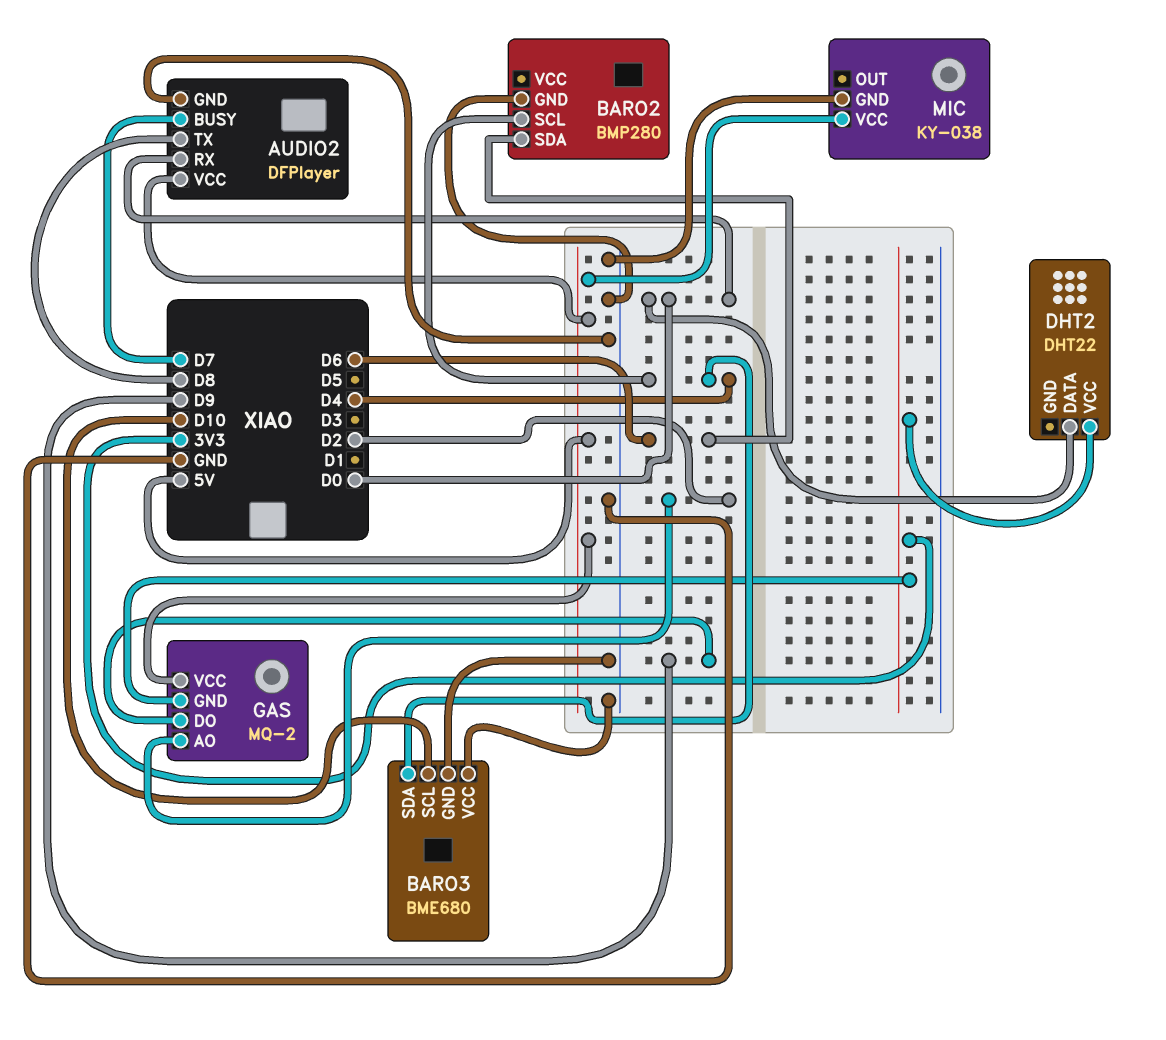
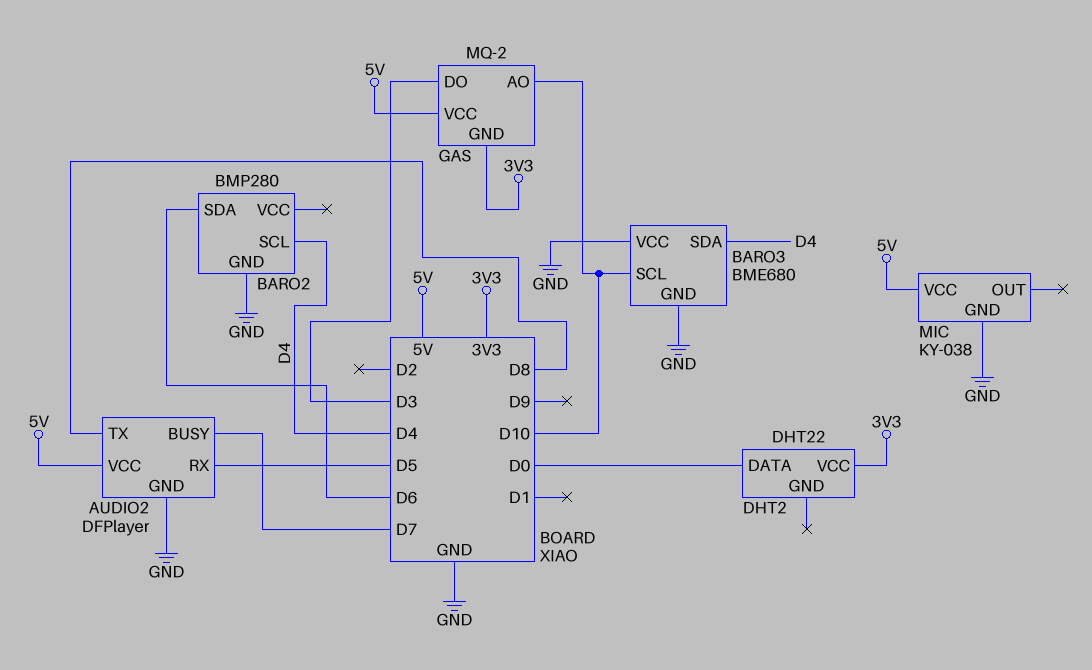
AUDIO2 pin RX: D0 -> D5
GAS pin AO: D2 -> D10
GAS pin DO: D9 -> D3

